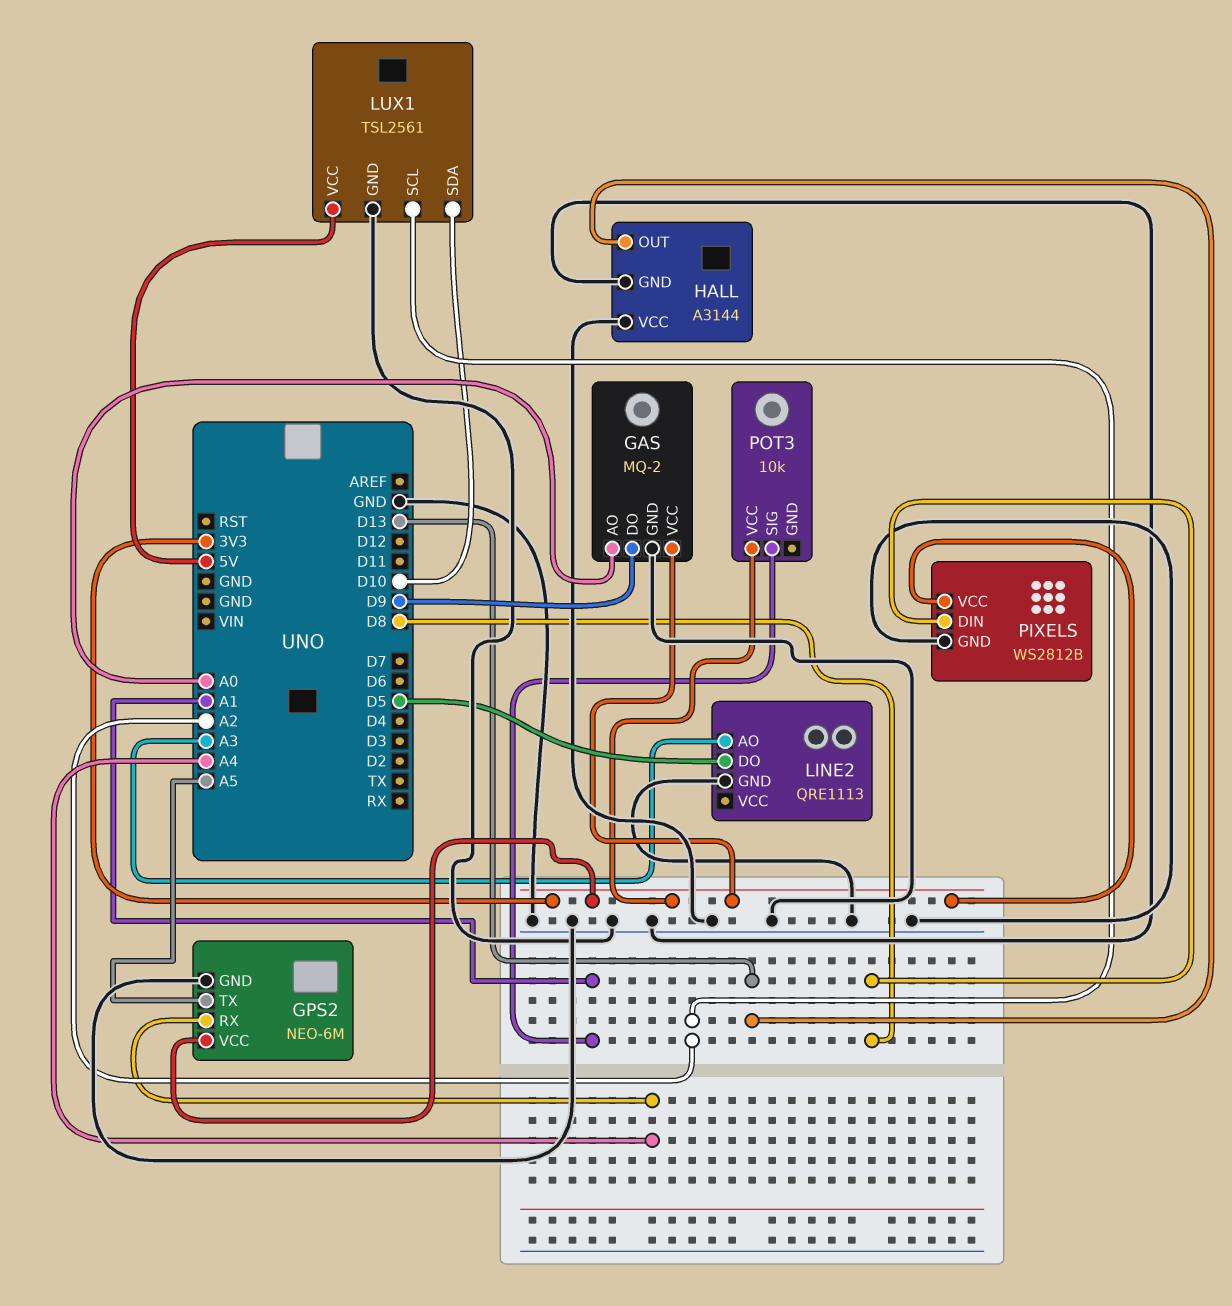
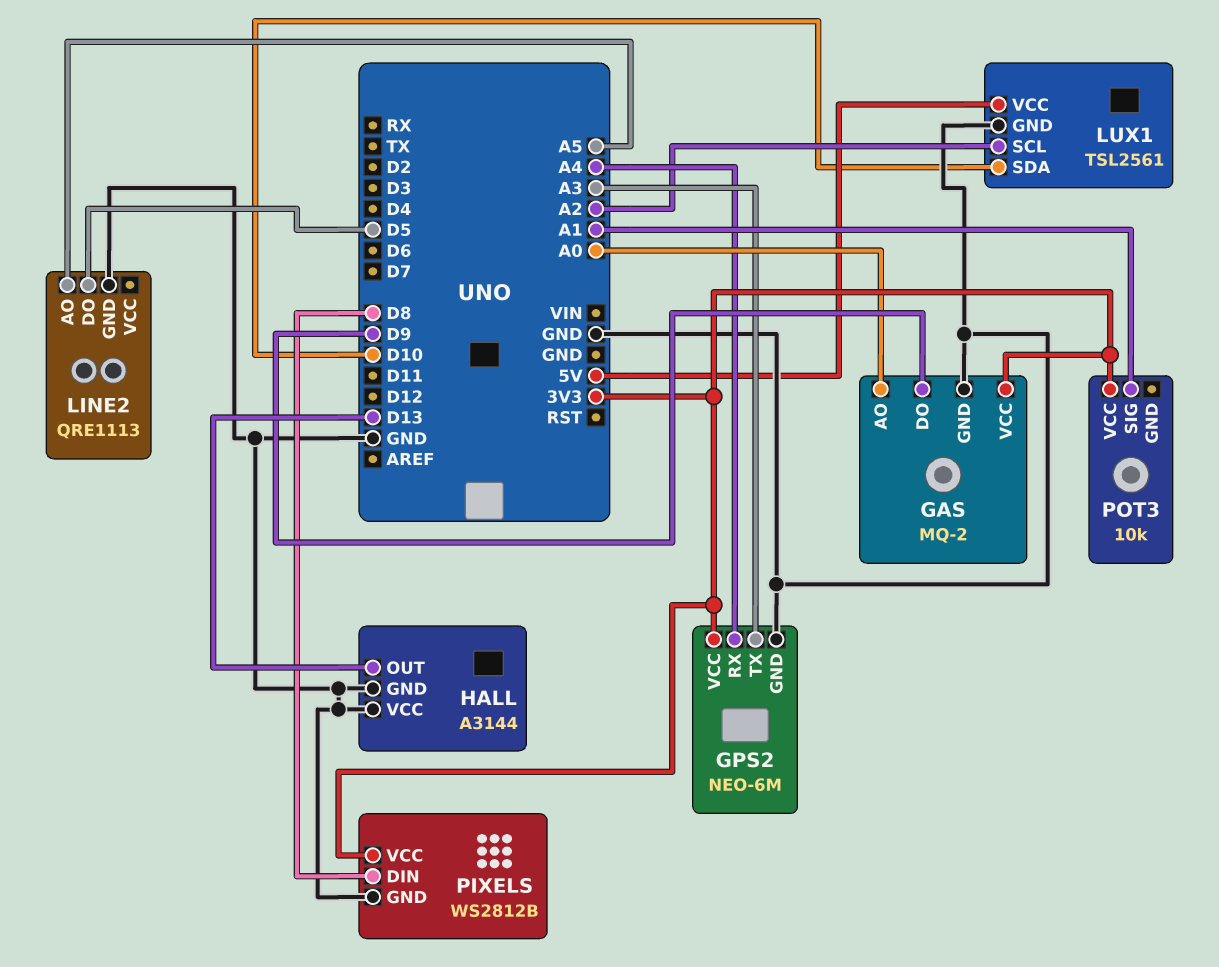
GPS2 pin TX: A5 -> A3
LINE2 pin AO: A3 -> A5

